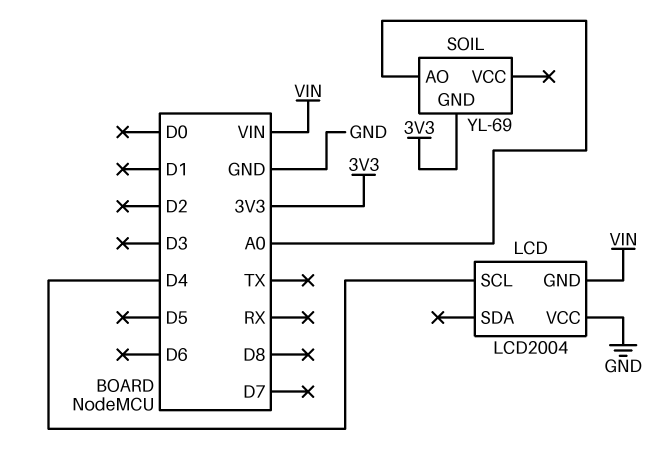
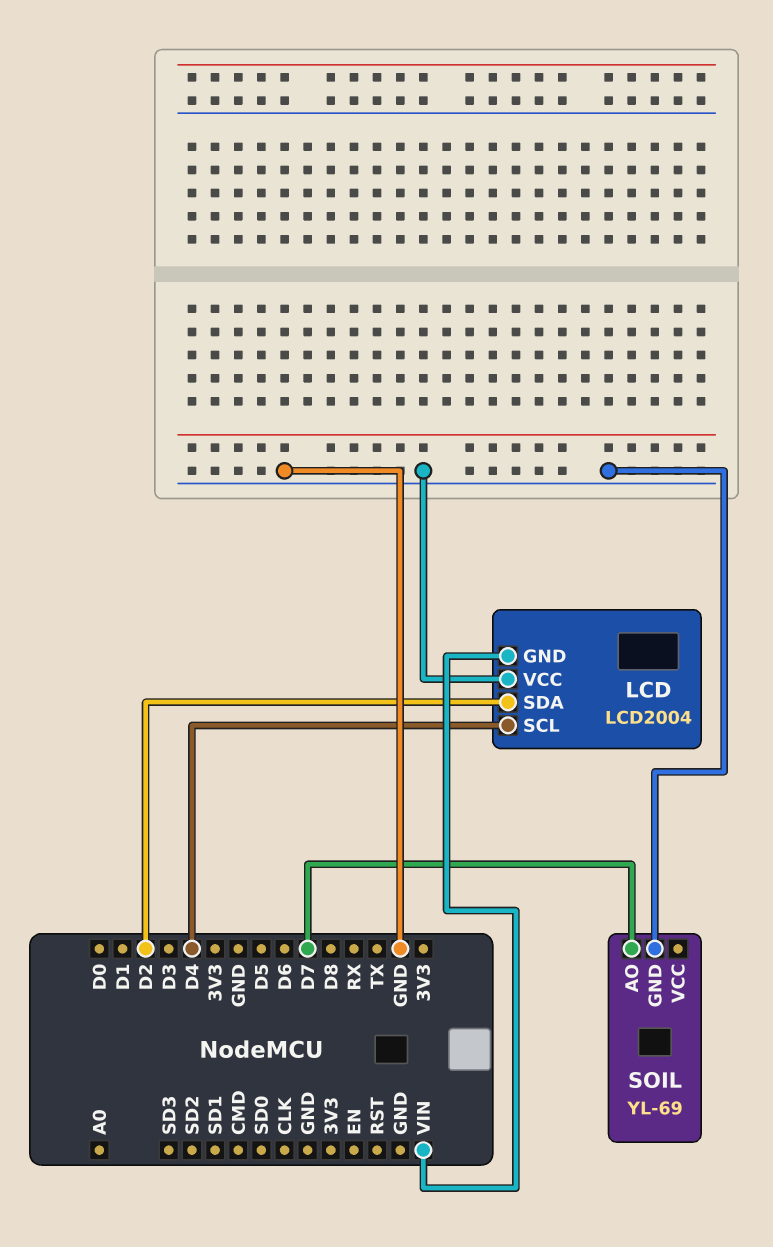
LCD pin SDA: none -> D2
SOIL pin AO: A0 -> D7
SOIL pin GND: 3V3 -> GND

